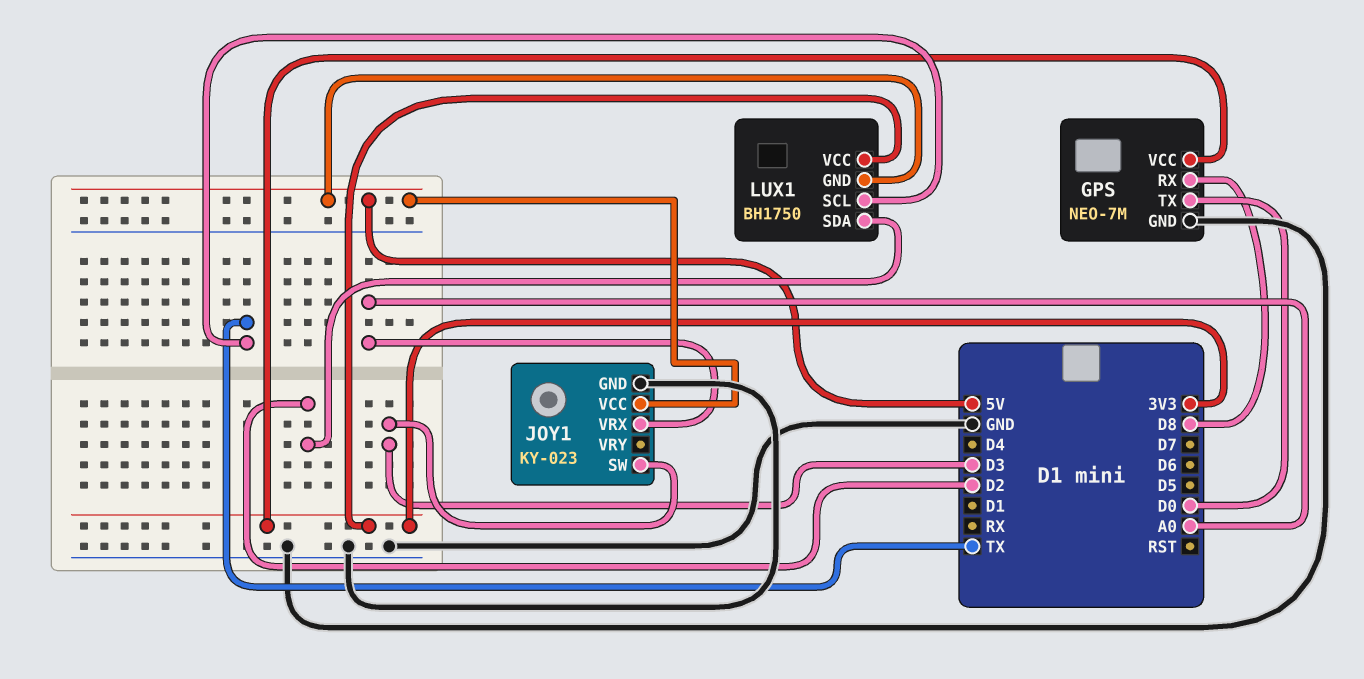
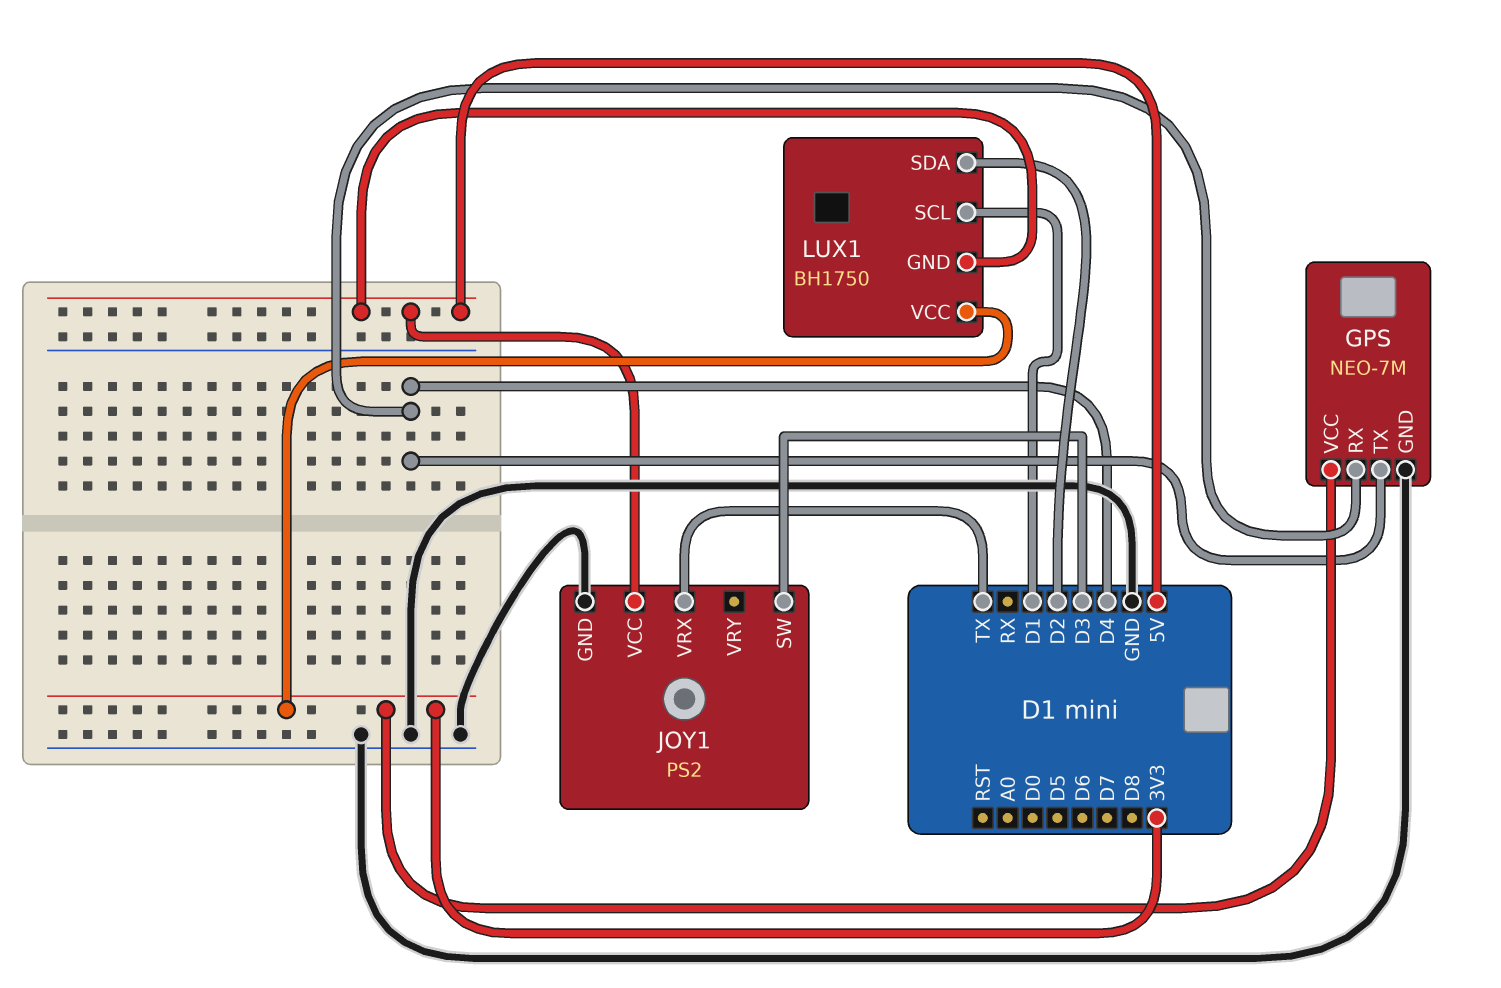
GPS pin RX: D8 -> D4
GPS pin TX: D0 -> D4
JOY1: KY-023 -> PS2
JOY1 pin VRX: A0 -> TX
LUX1 pin SCL: TX -> D1

